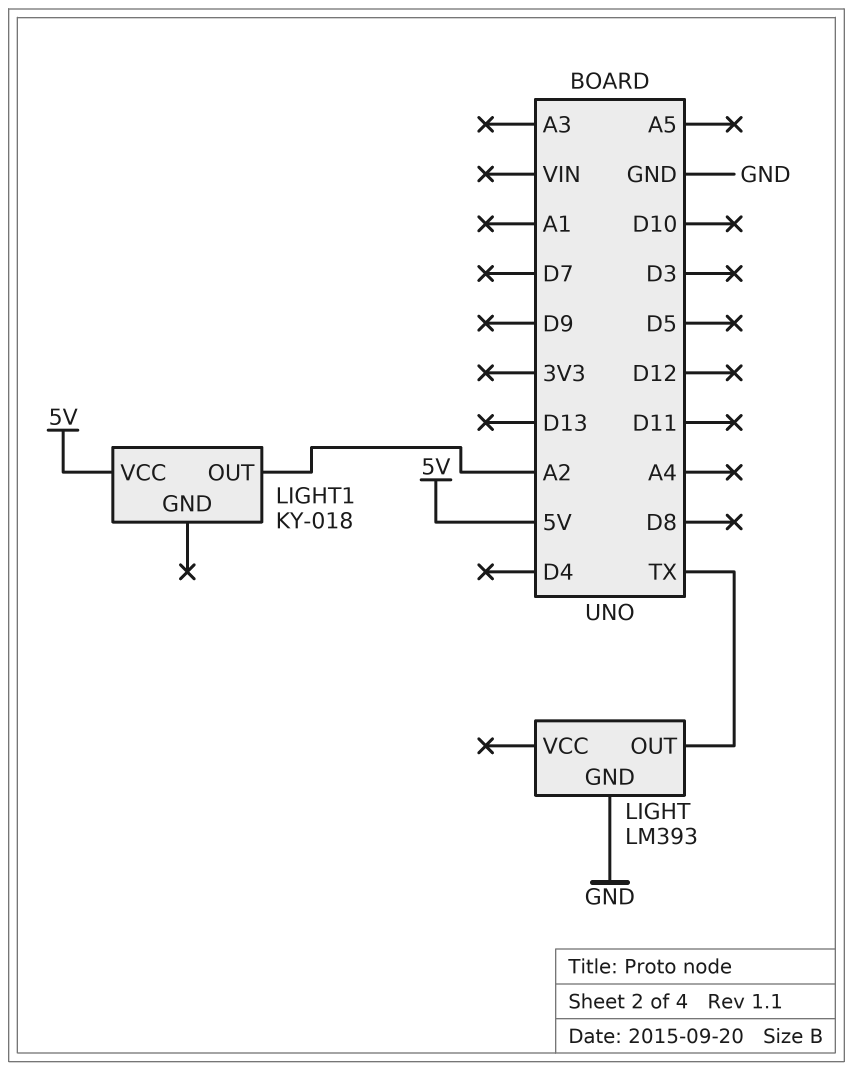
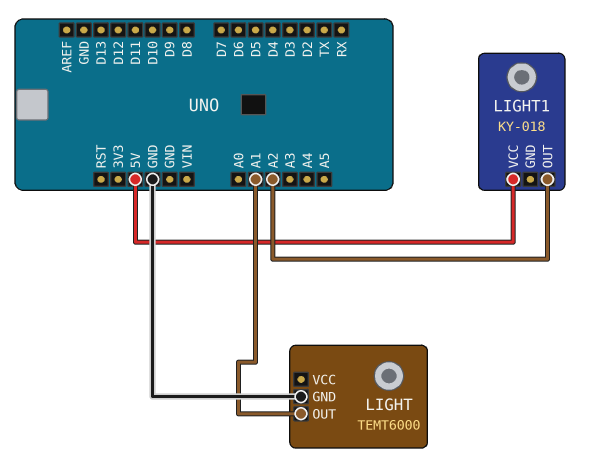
LIGHT: LM393 -> TEMT6000
LIGHT pin OUT: TX -> A1

